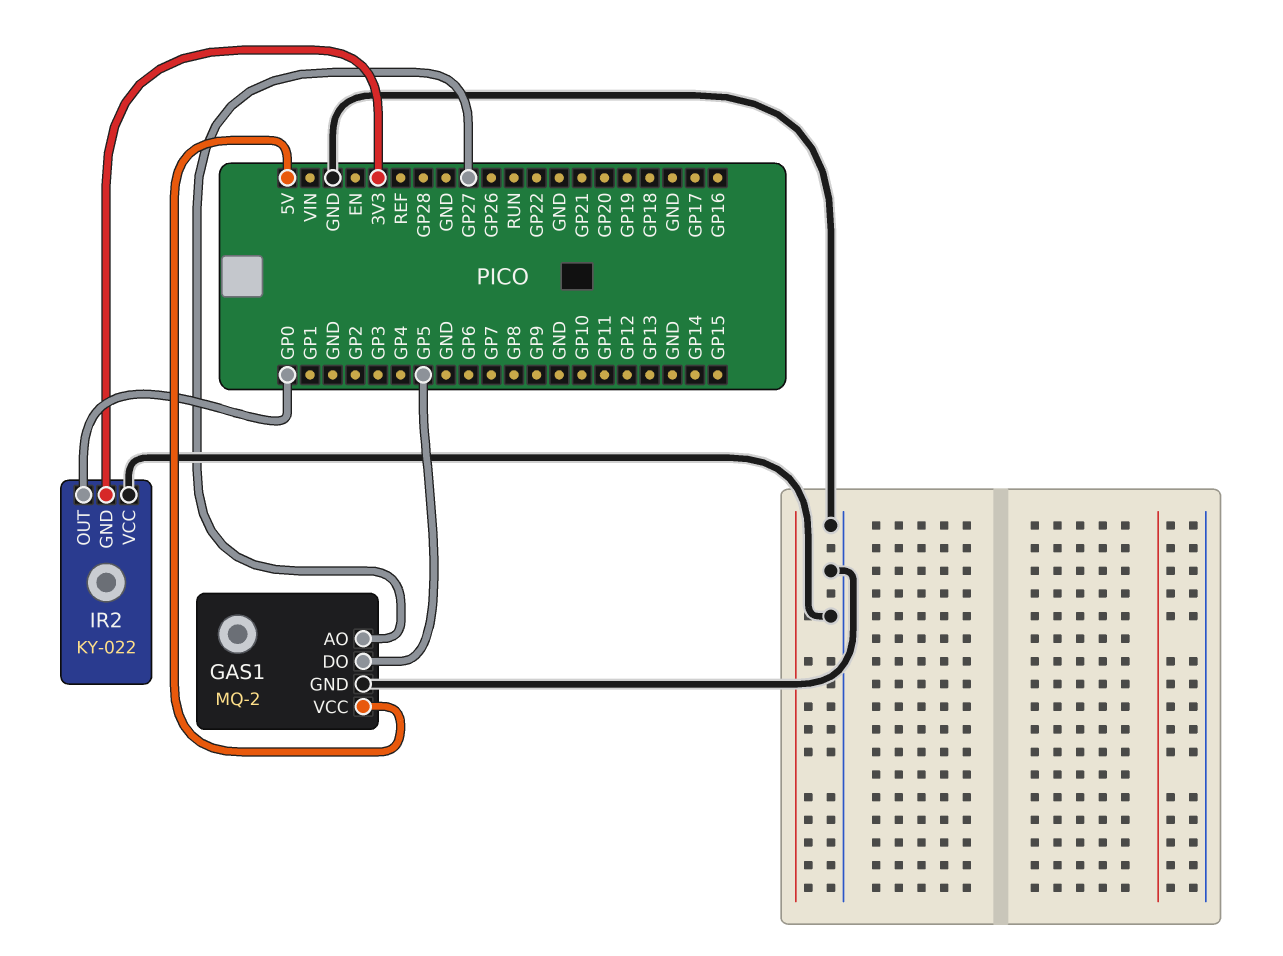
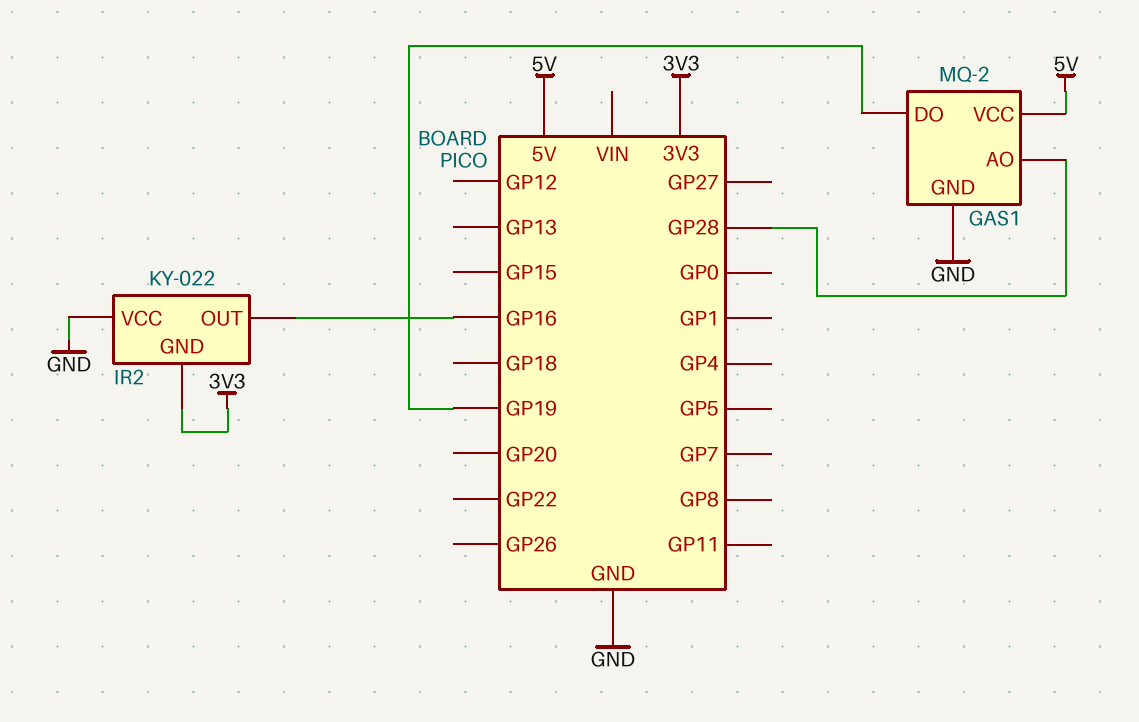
GAS1 pin AO: GP27 -> GP28
GAS1 pin DO: GP5 -> GP19
IR2 pin OUT: GP0 -> GP16

